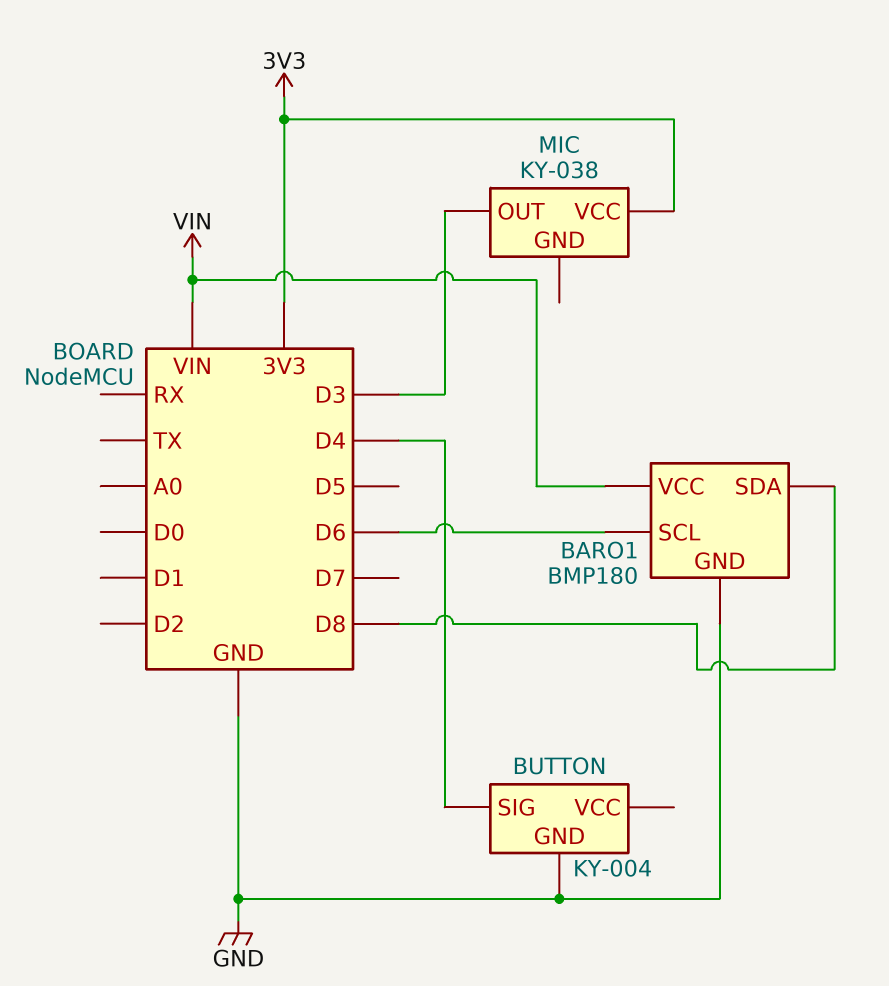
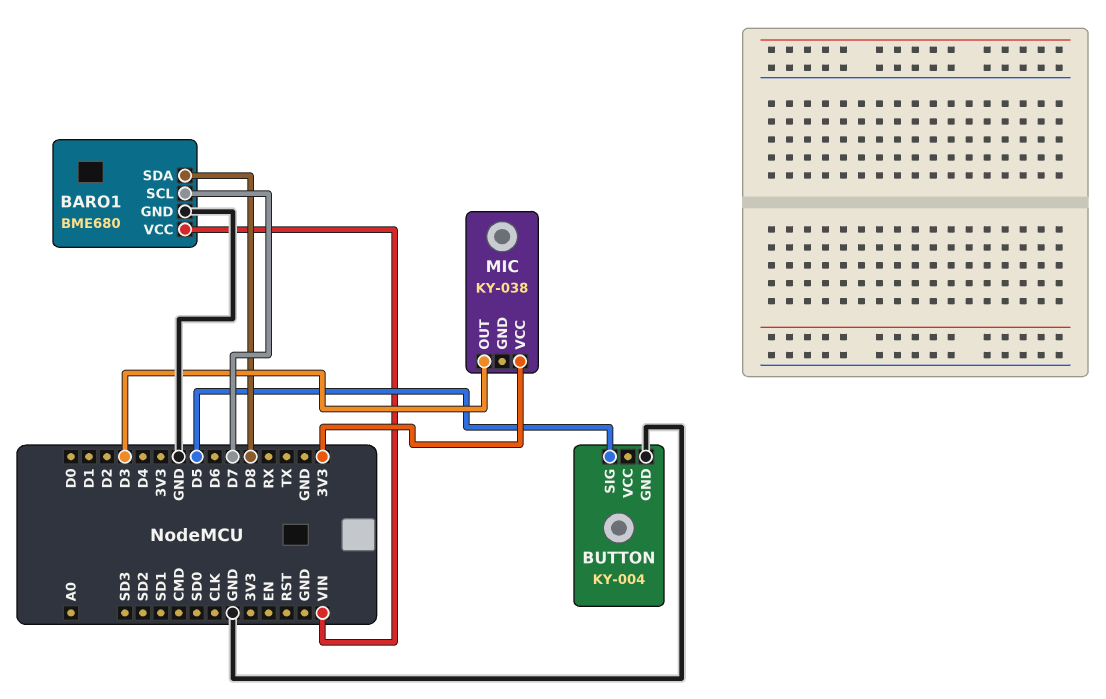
BARO1: BMP180 -> BME680
BARO1 pin SCL: D6 -> D7
BUTTON pin SIG: D4 -> D5

